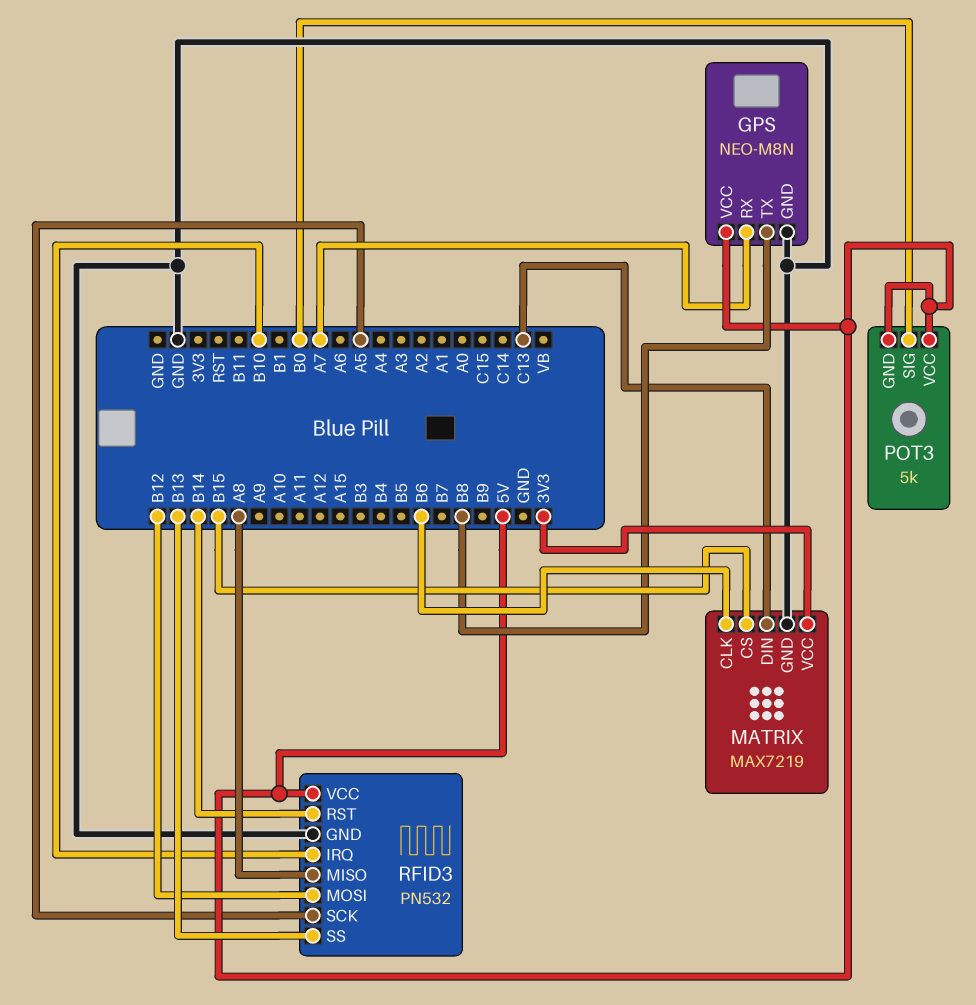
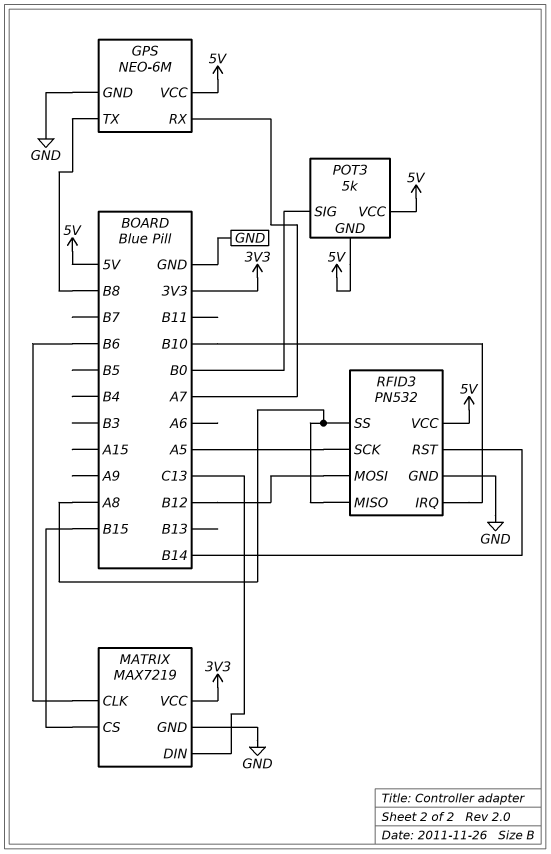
GPS: NEO-M8N -> NEO-6M
RFID3 pin SS: B13 -> A8

